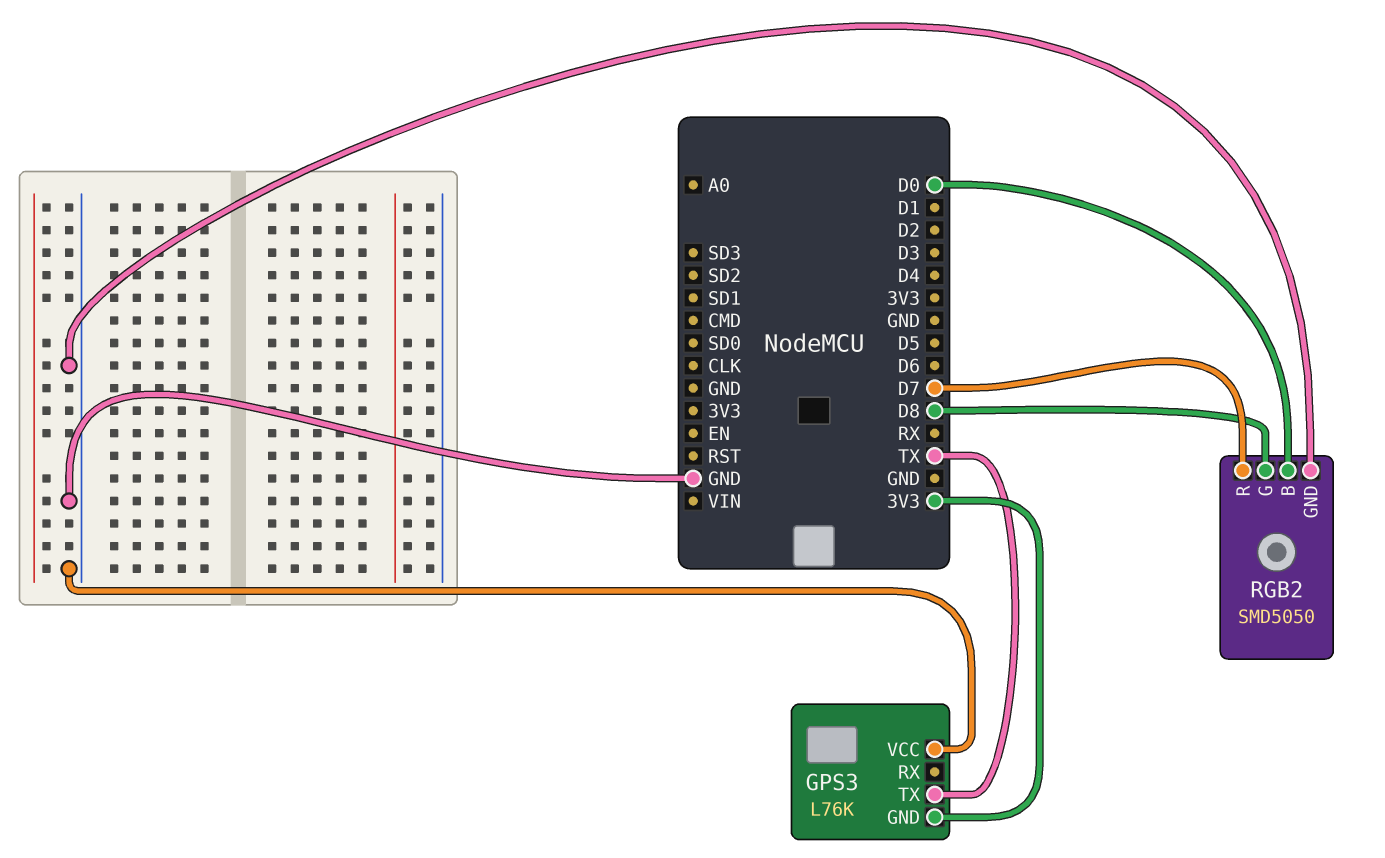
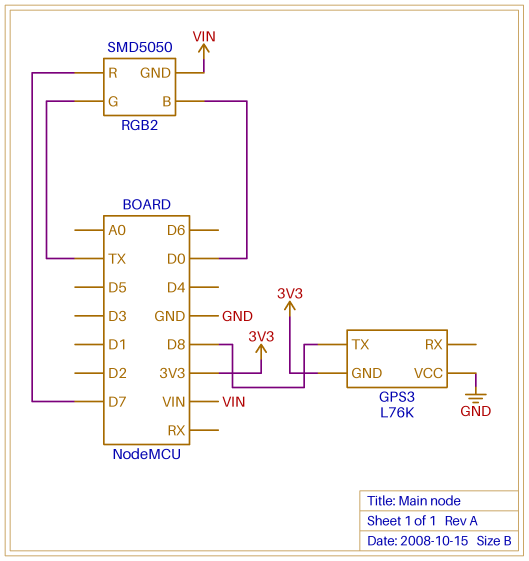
GPS3 pin TX: TX -> D8
RGB2 pin G: D8 -> TX
RGB2 pin GND: GND -> VIN

